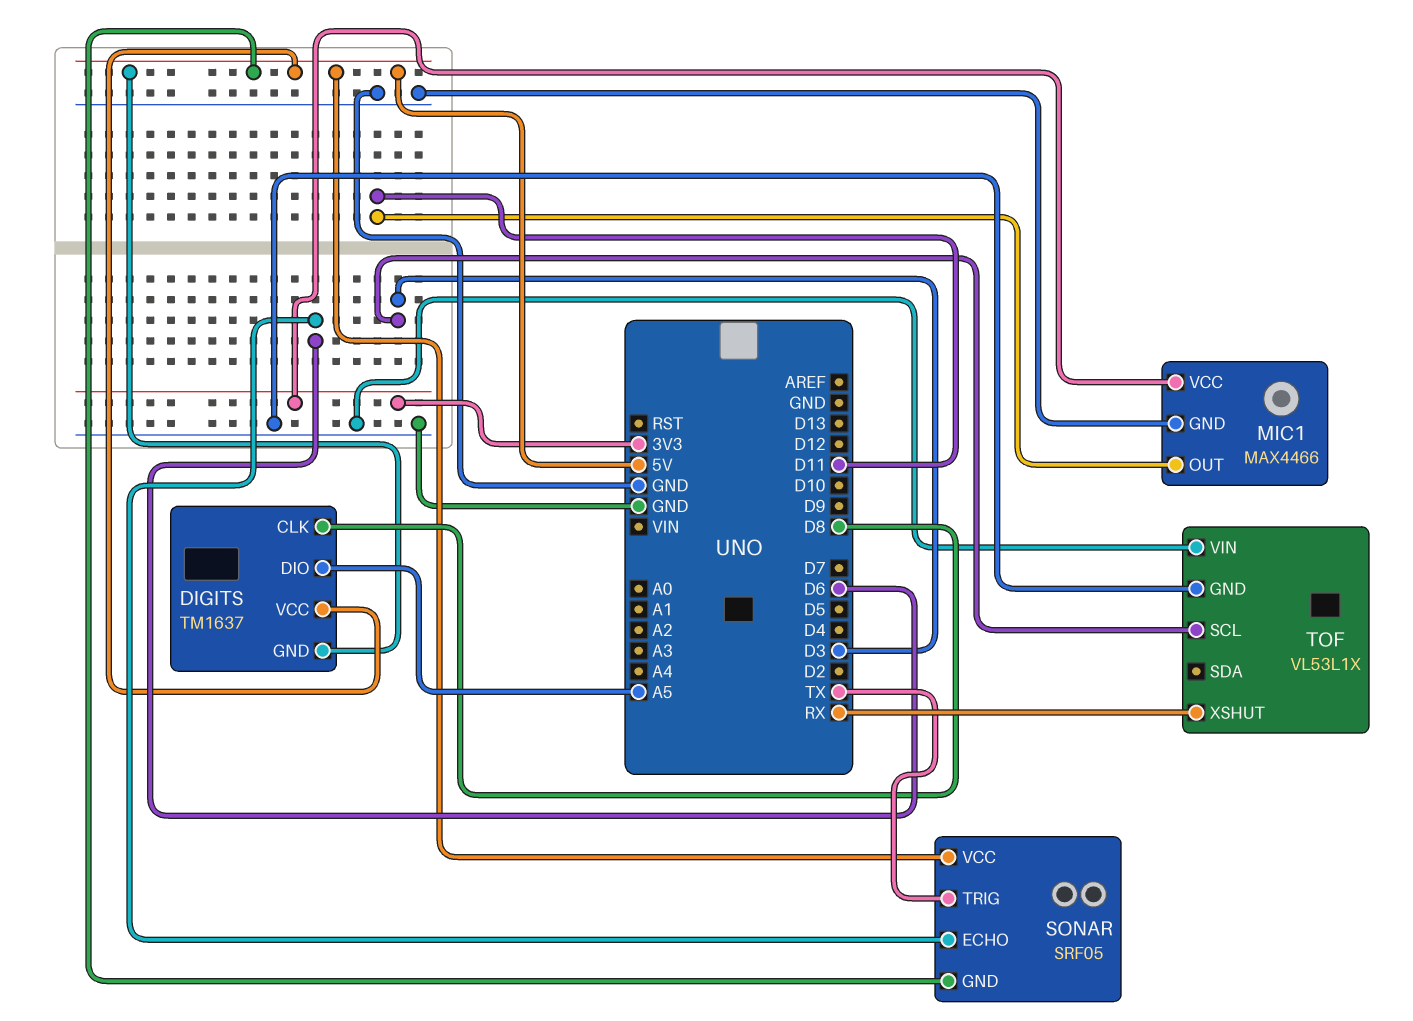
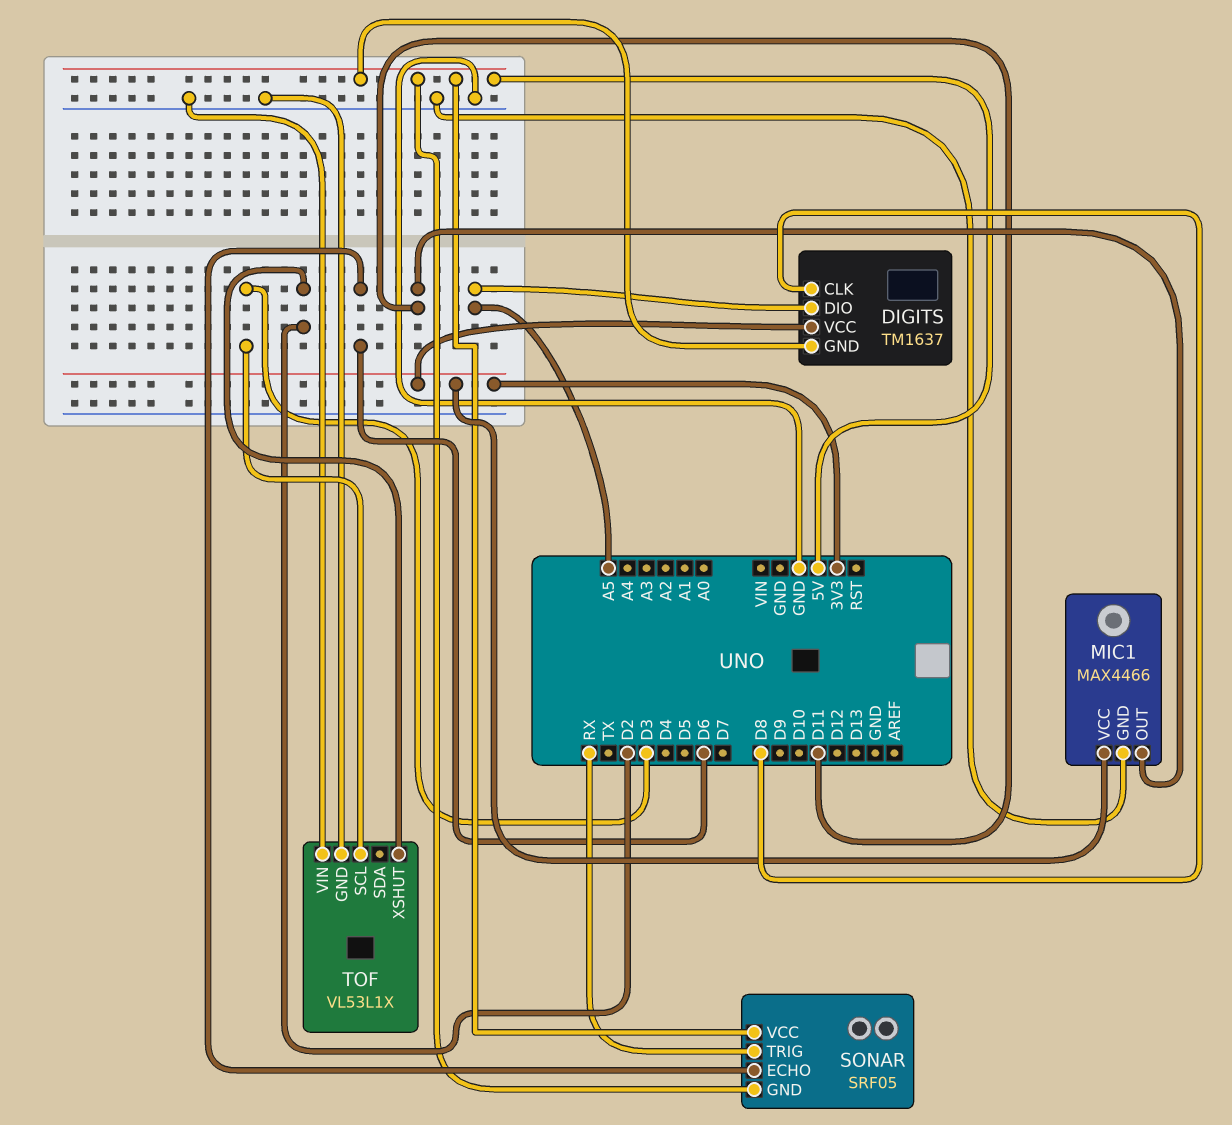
DIGITS pin VCC: 5V -> 3V3
SONAR pin TRIG: TX -> RX
TOF pin XSHUT: RX -> D2

